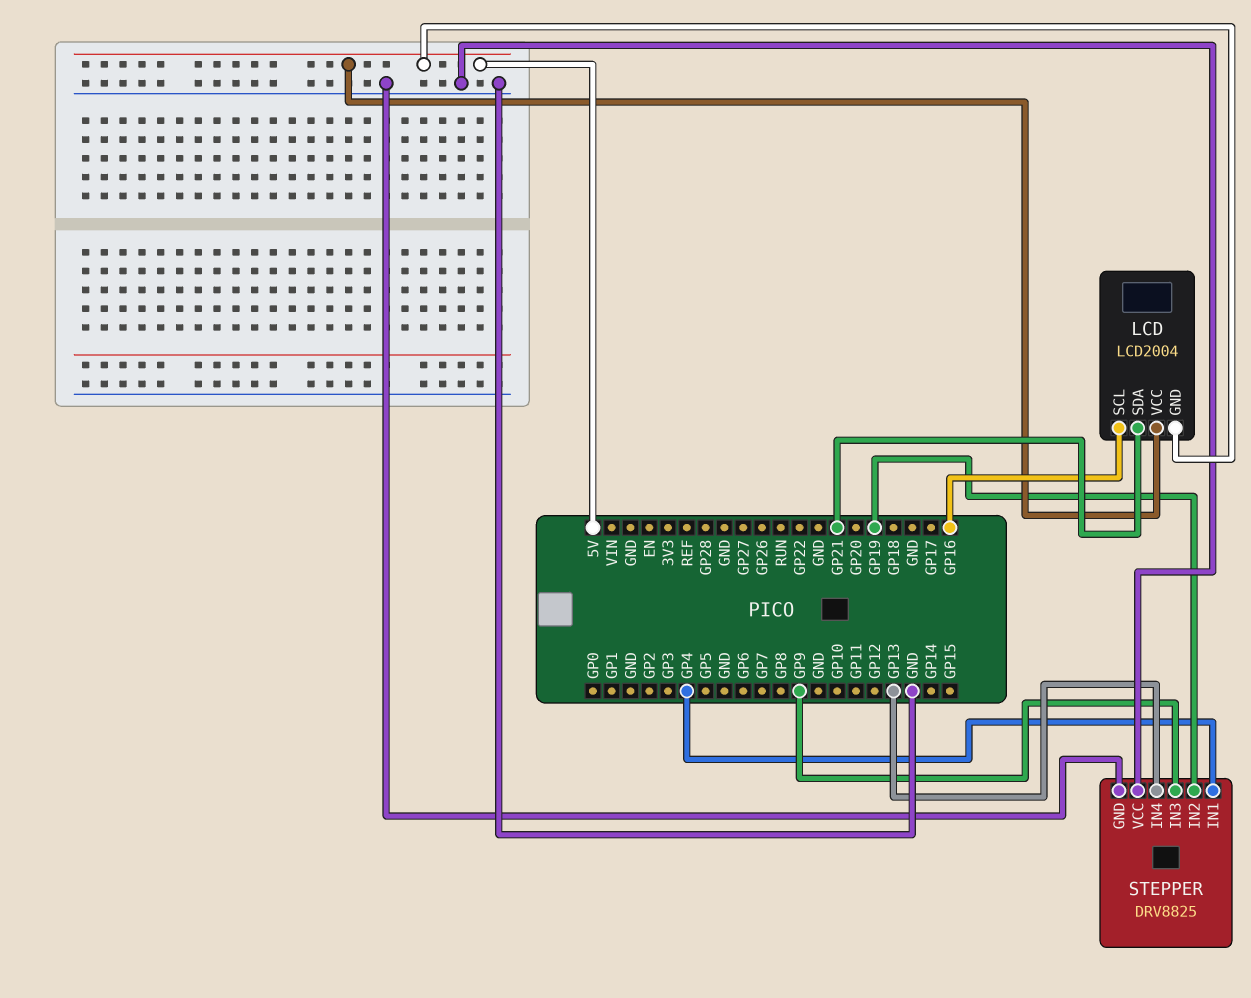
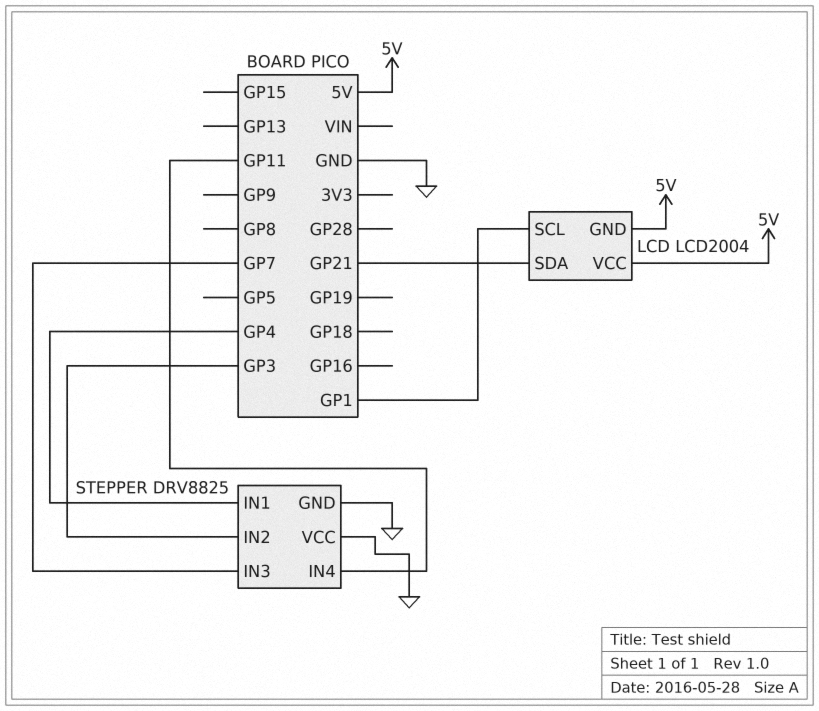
LCD pin SCL: GP16 -> GP1
STEPPER pin IN2: GP19 -> GP3
STEPPER pin IN3: GP9 -> GP7
STEPPER pin IN4: GP13 -> GP11

